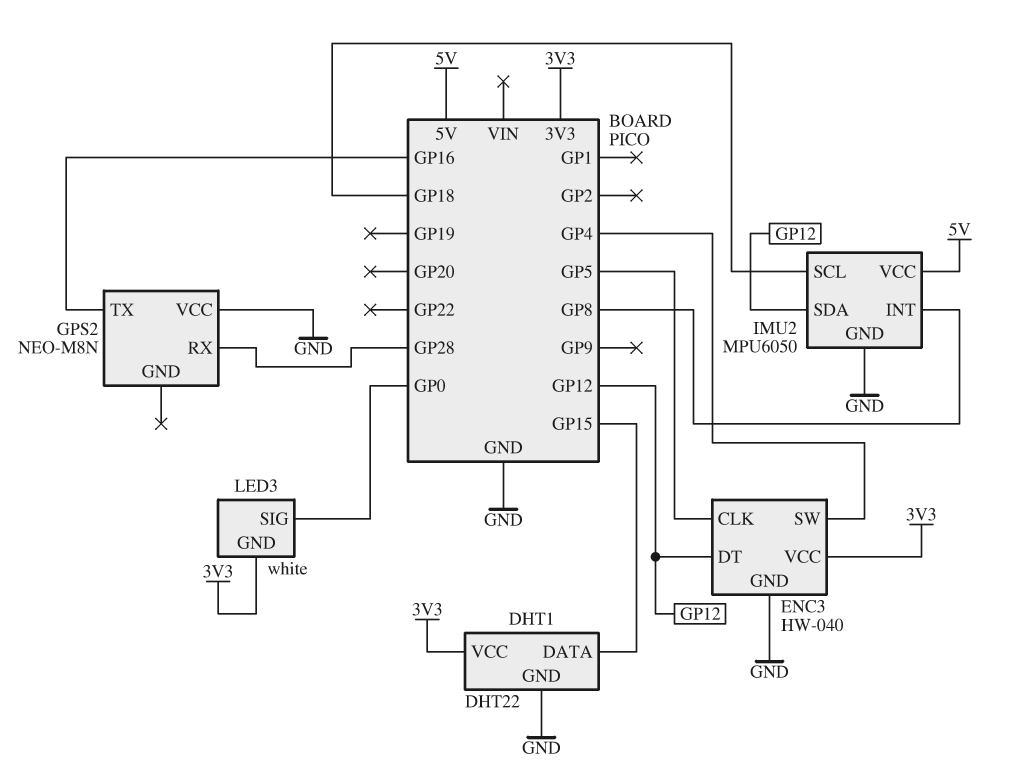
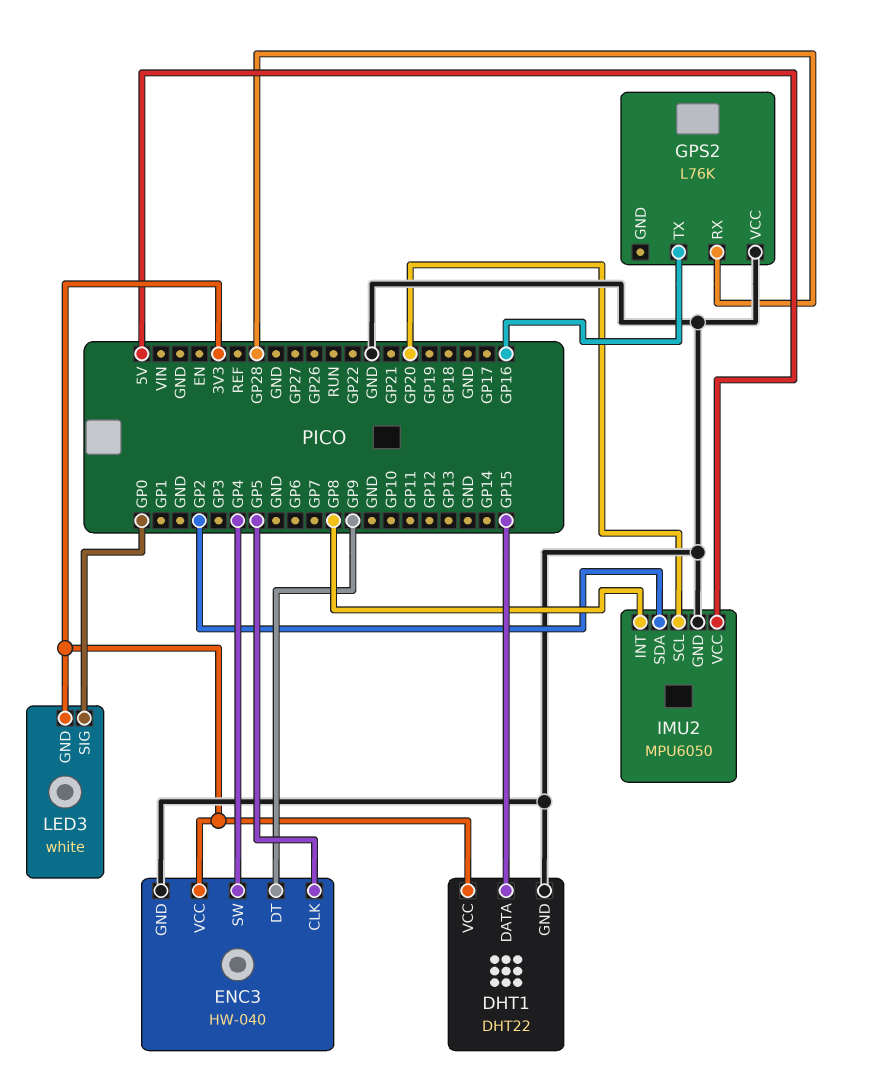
ENC3 pin DT: GP12 -> GP9
GPS2: NEO-M8N -> L76K
IMU2 pin SCL: GP18 -> GP20
IMU2 pin SDA: GP12 -> GP2

